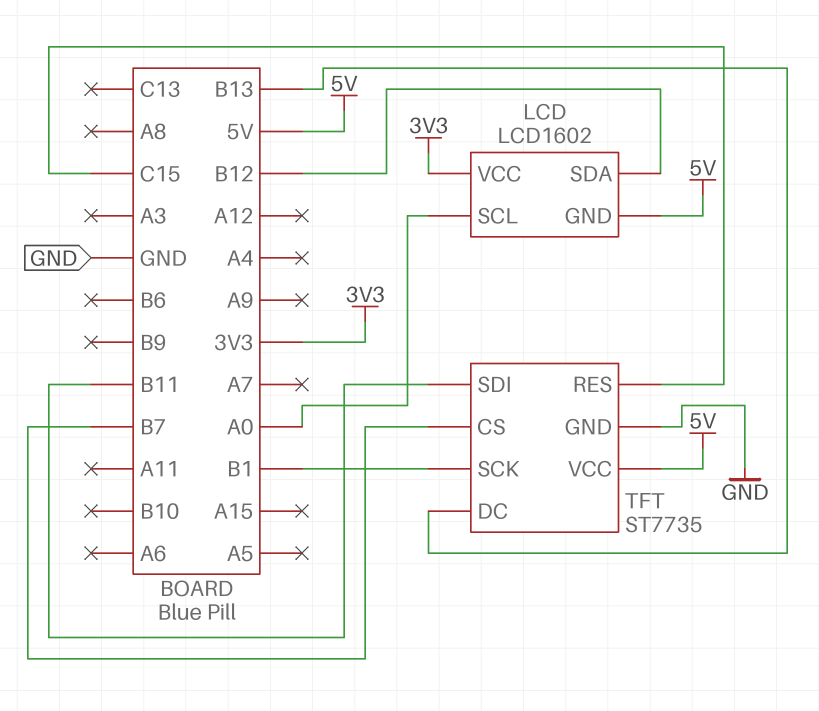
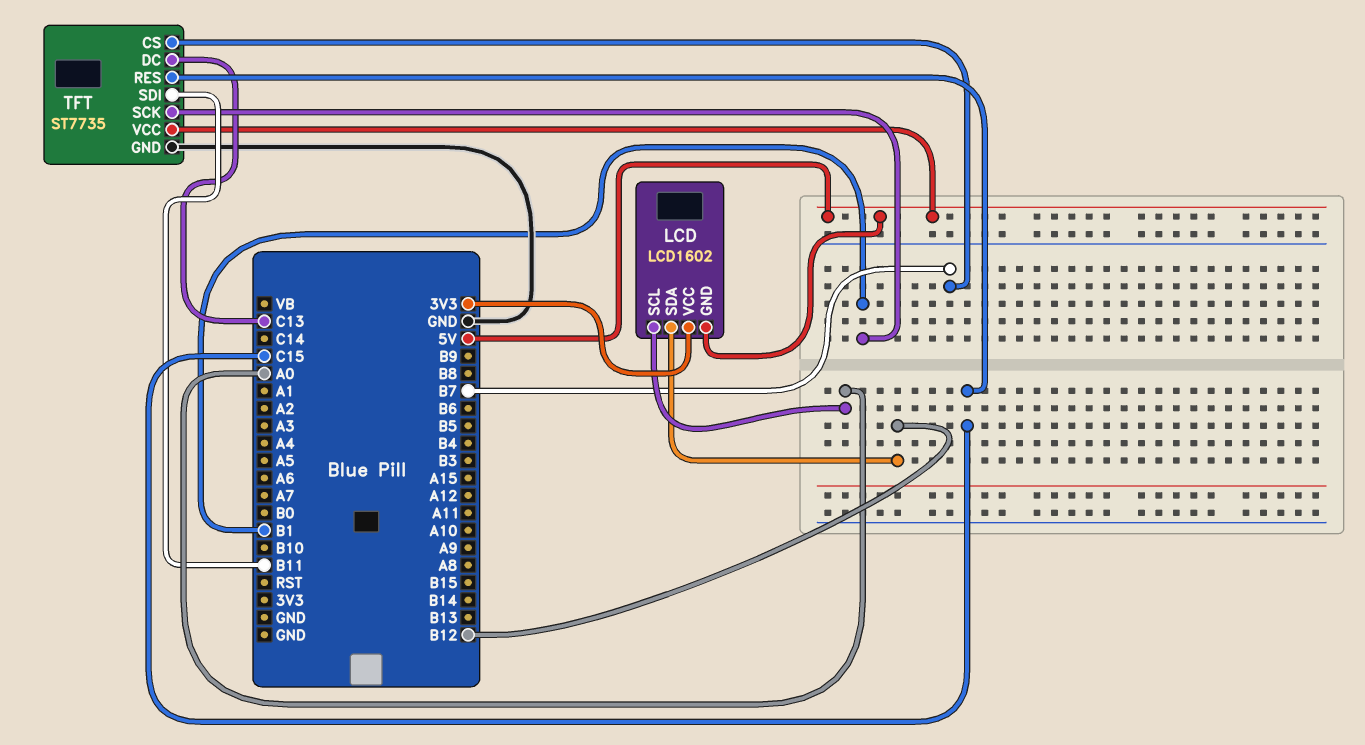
TFT pin DC: B13 -> C13

